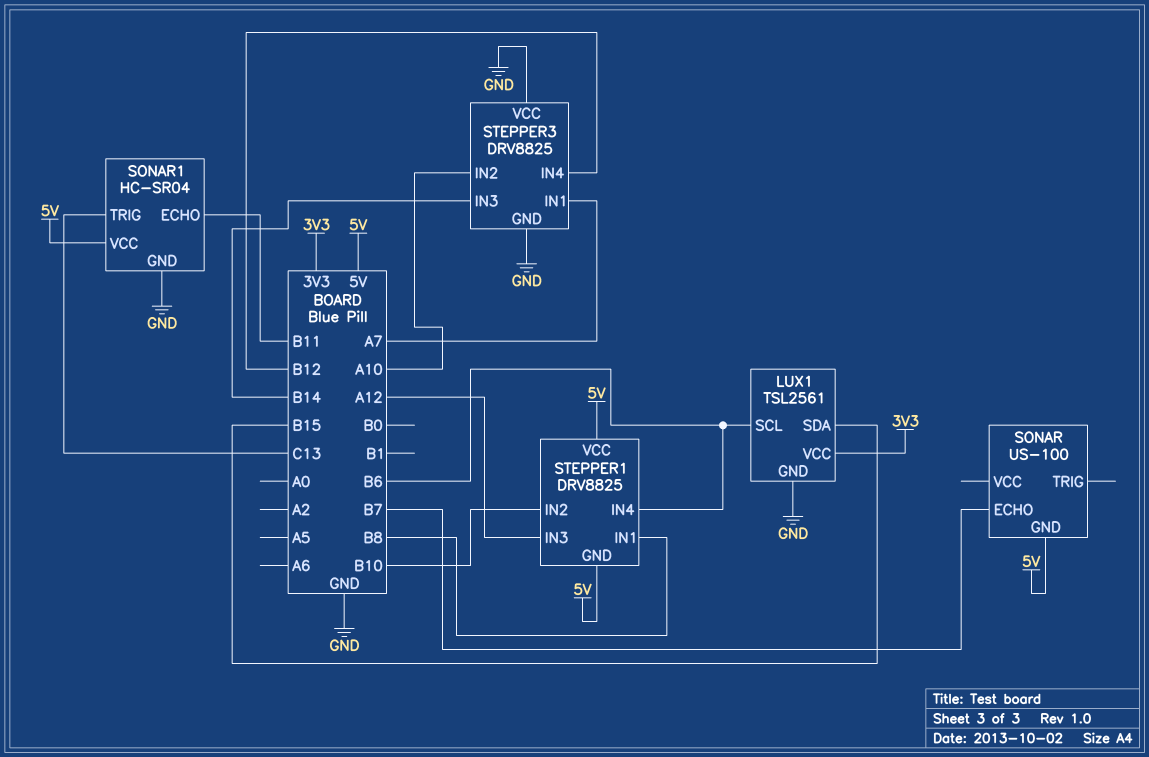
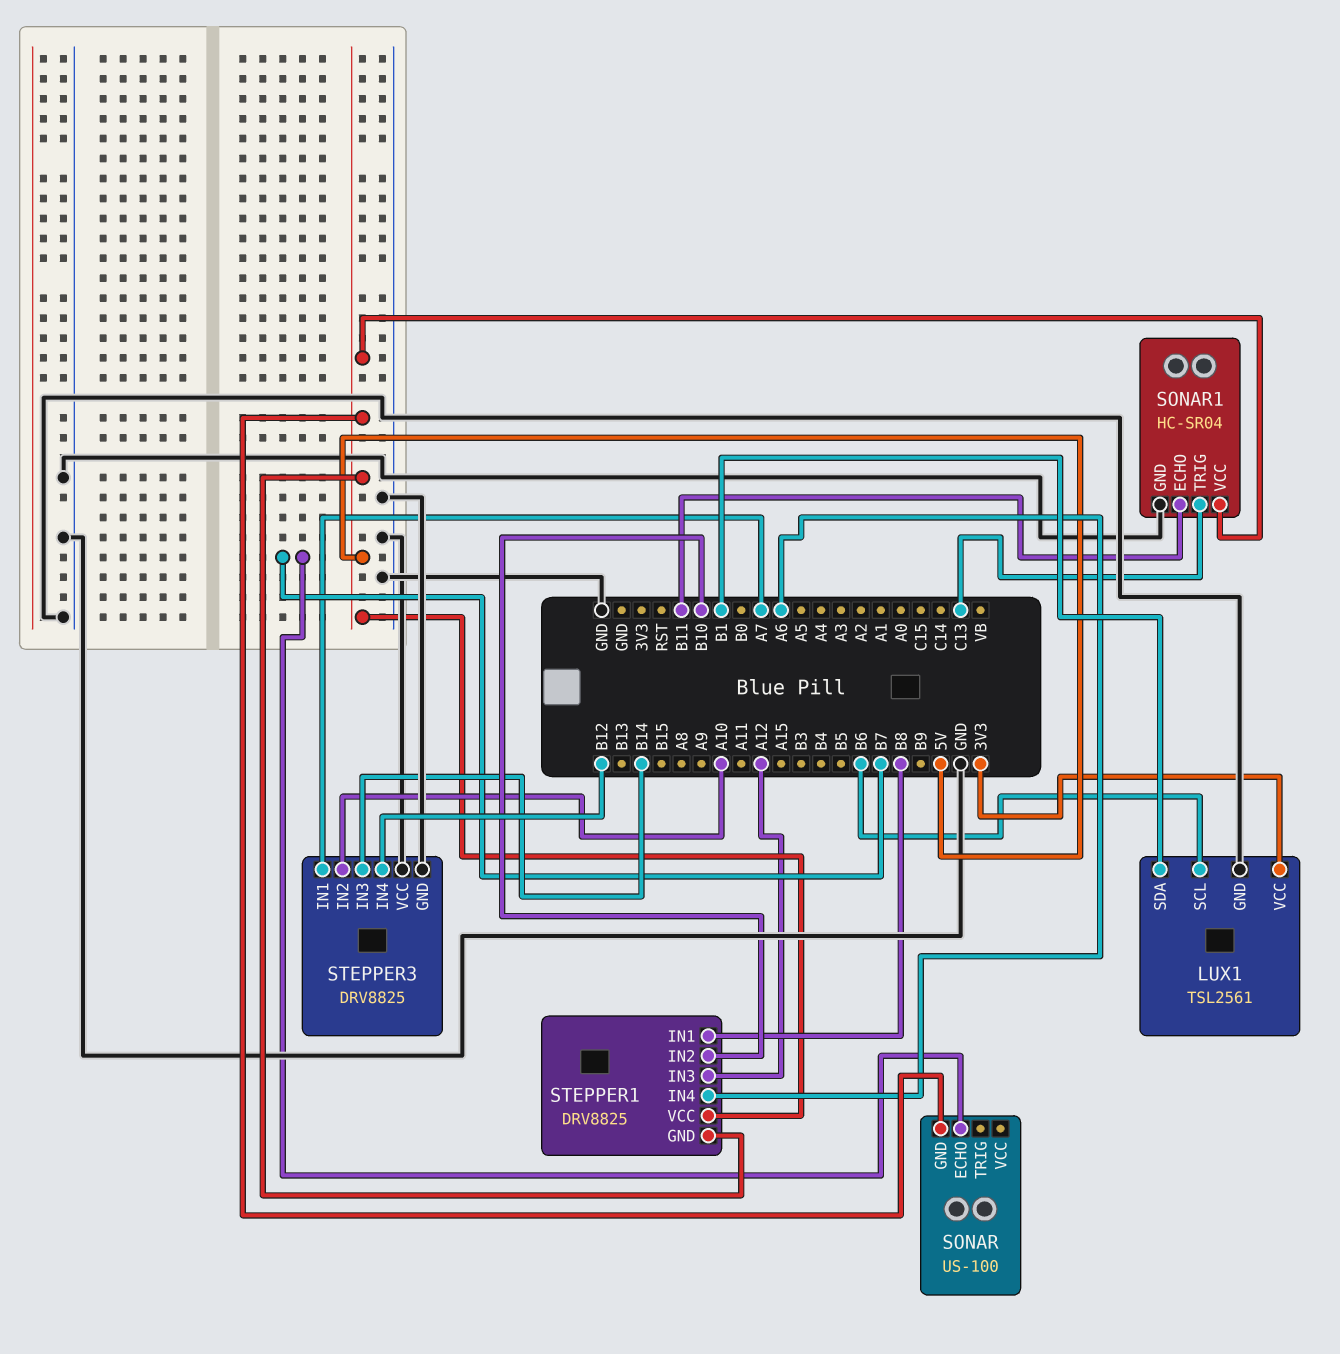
LUX1 pin SDA: B15 -> B1
STEPPER1 pin IN4: B6 -> A6

